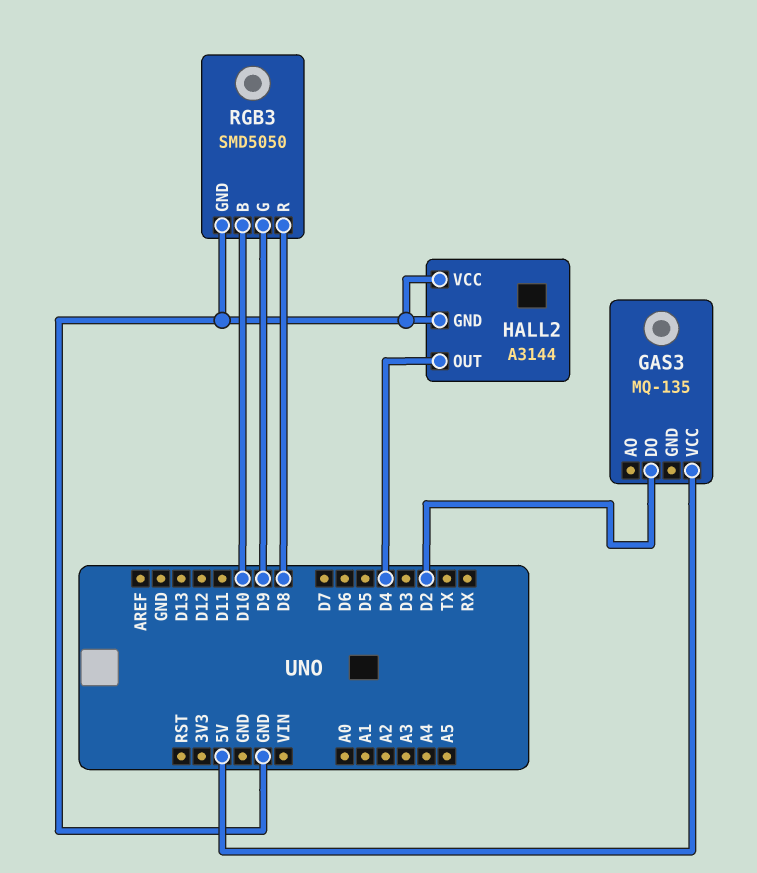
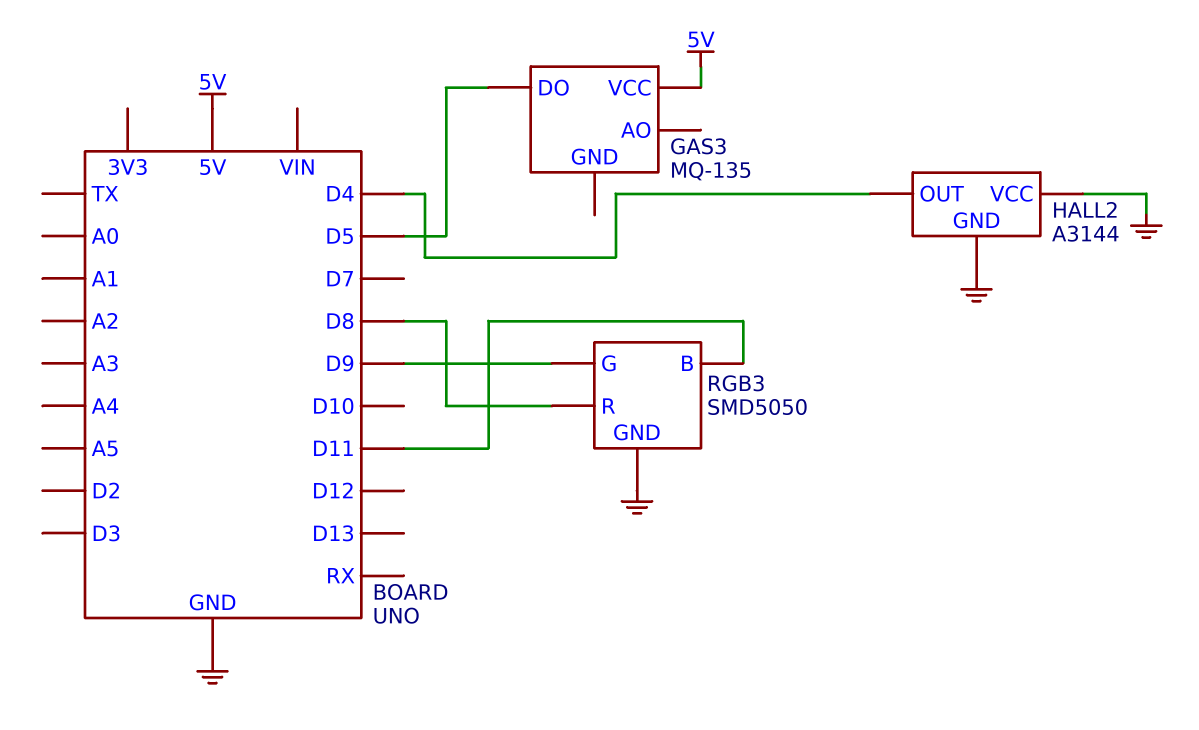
GAS3 pin DO: D2 -> D5
RGB3 pin B: D10 -> D11

